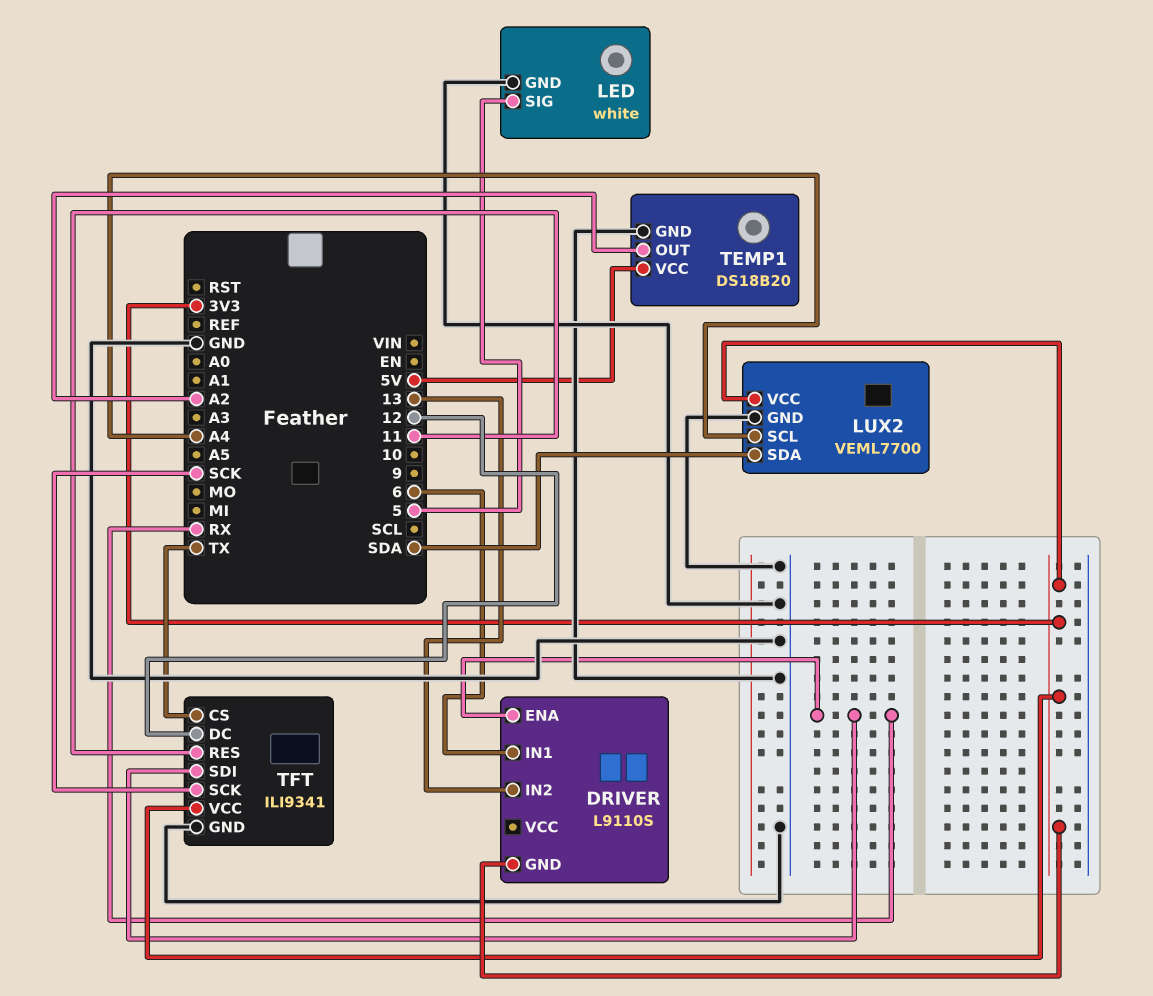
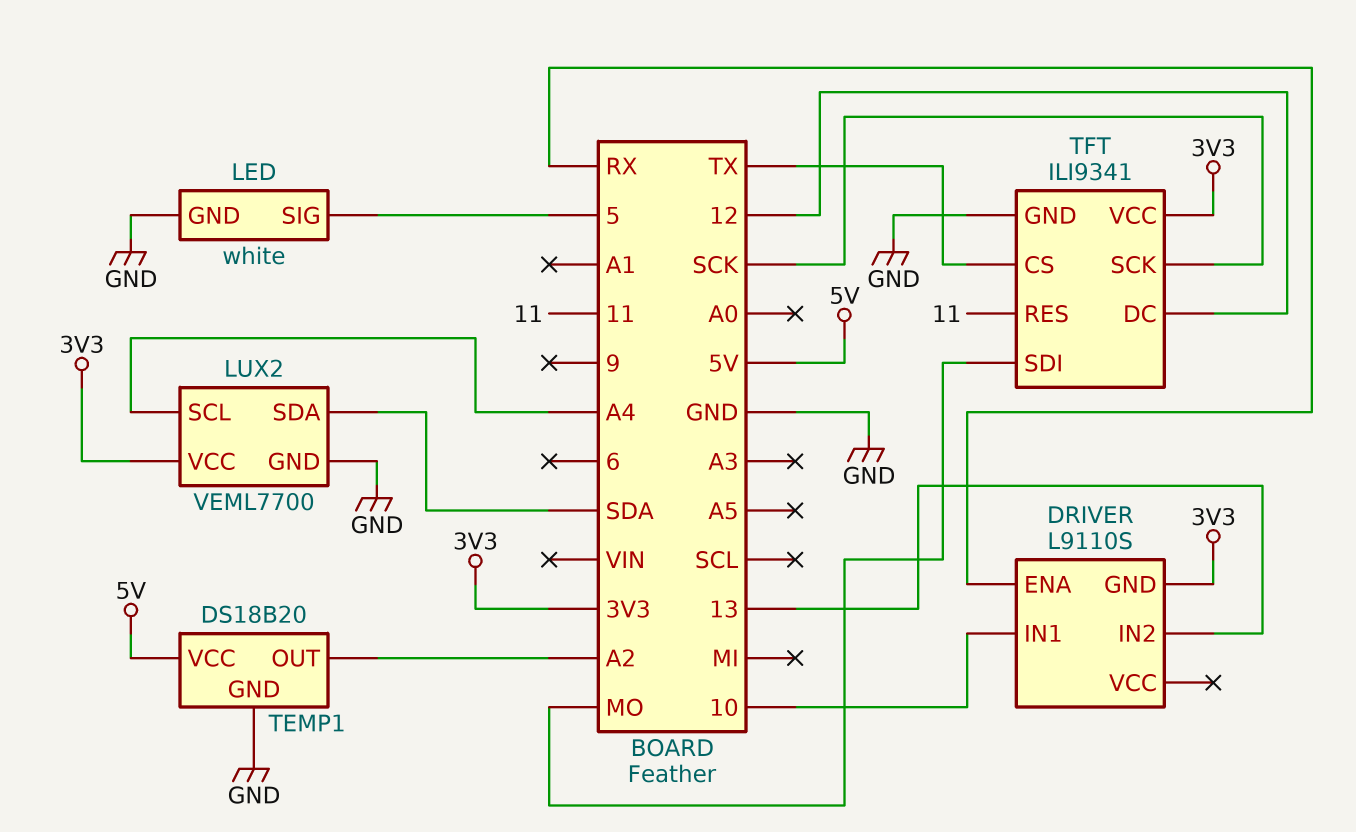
DRIVER pin IN1: 6 -> 10
TFT pin SDI: RX -> MO

